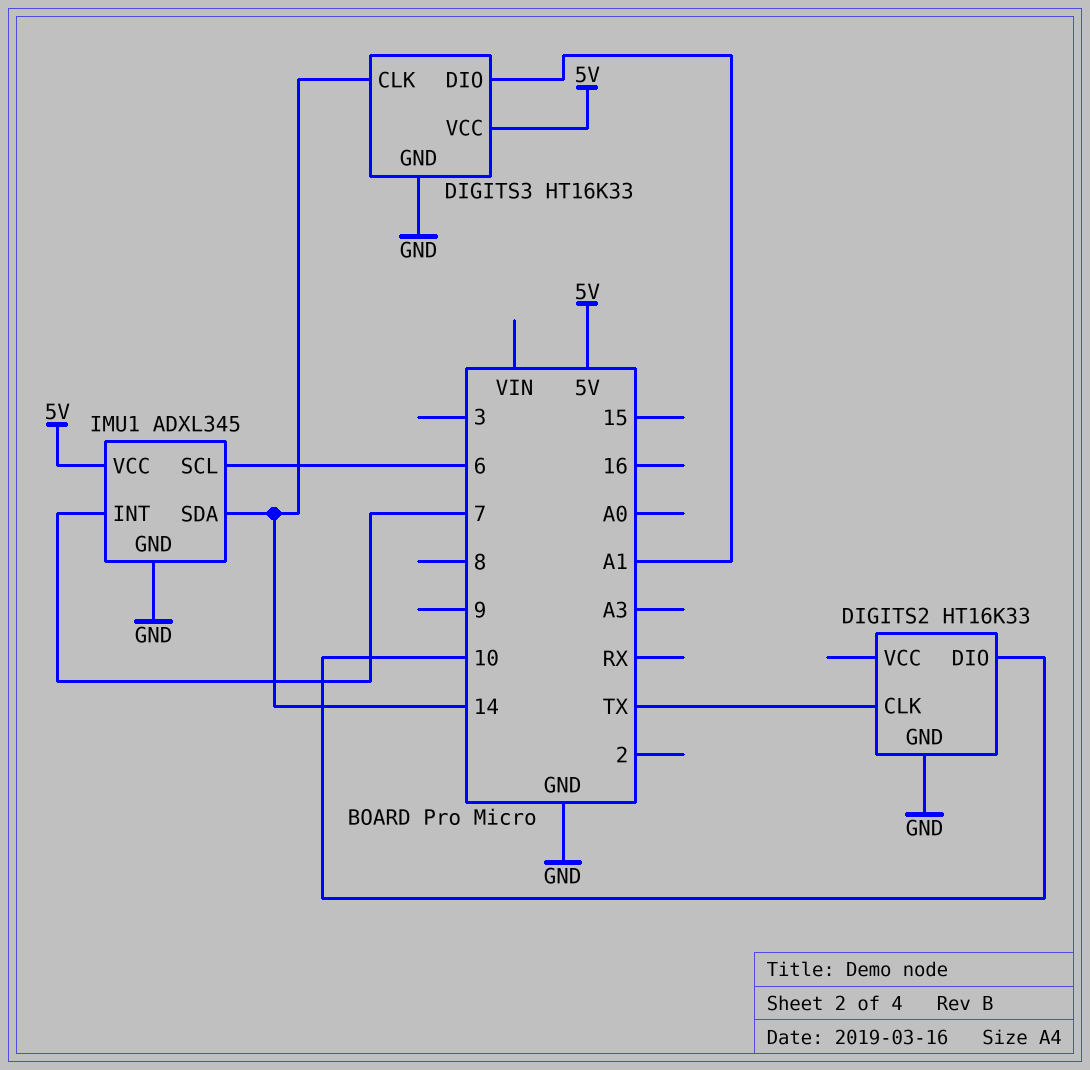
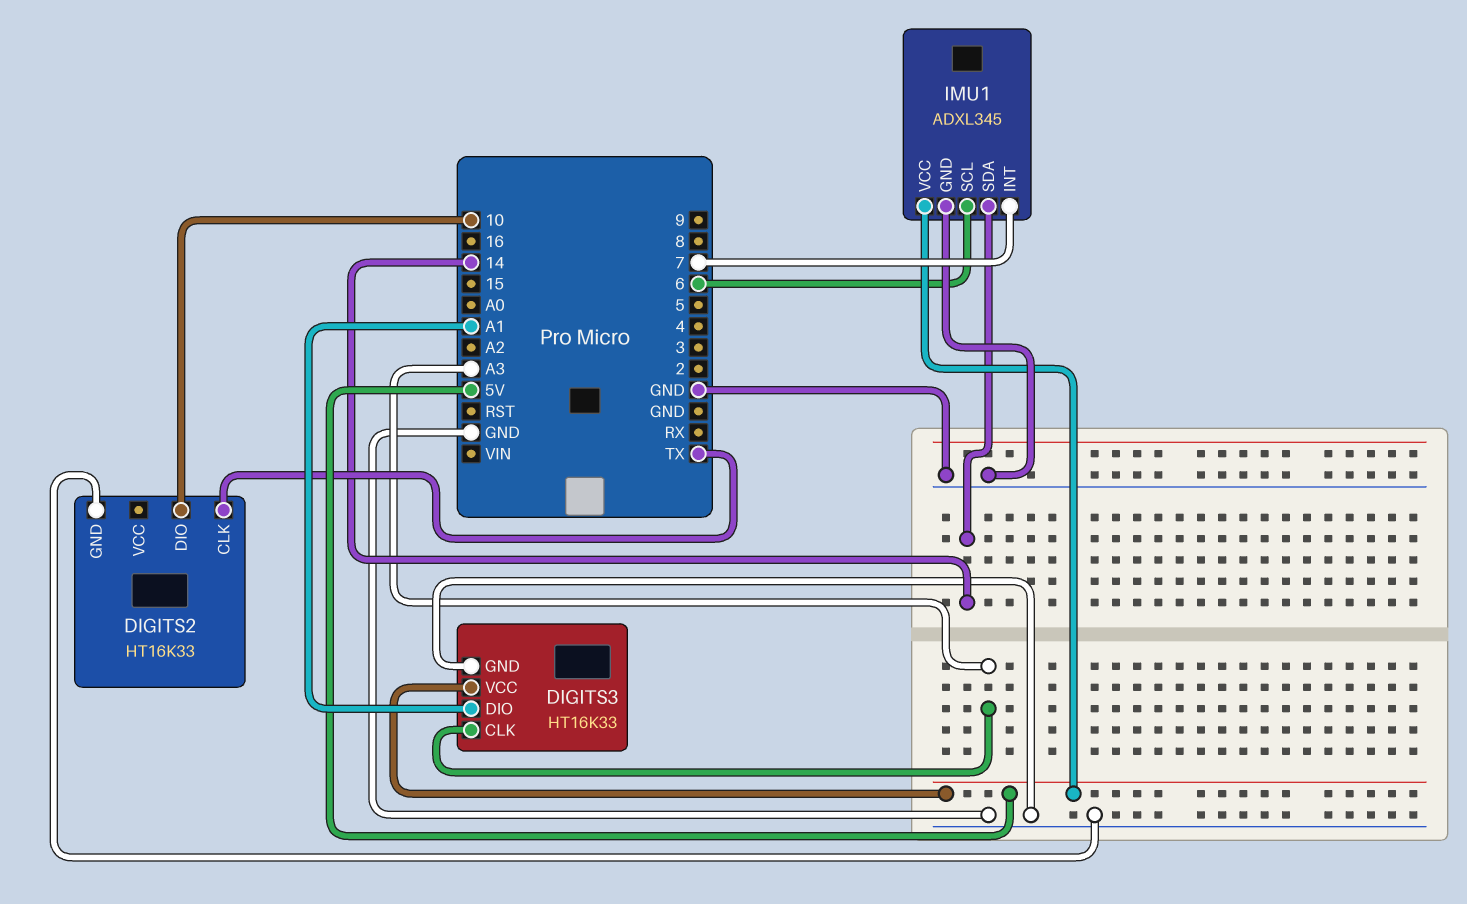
DIGITS3 pin CLK: 14 -> A3

